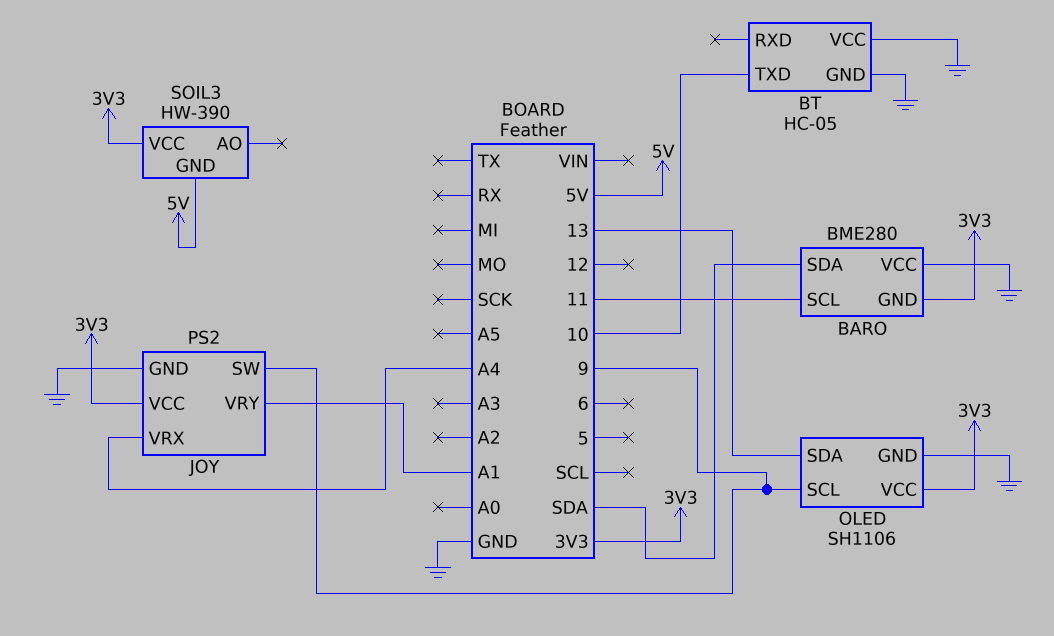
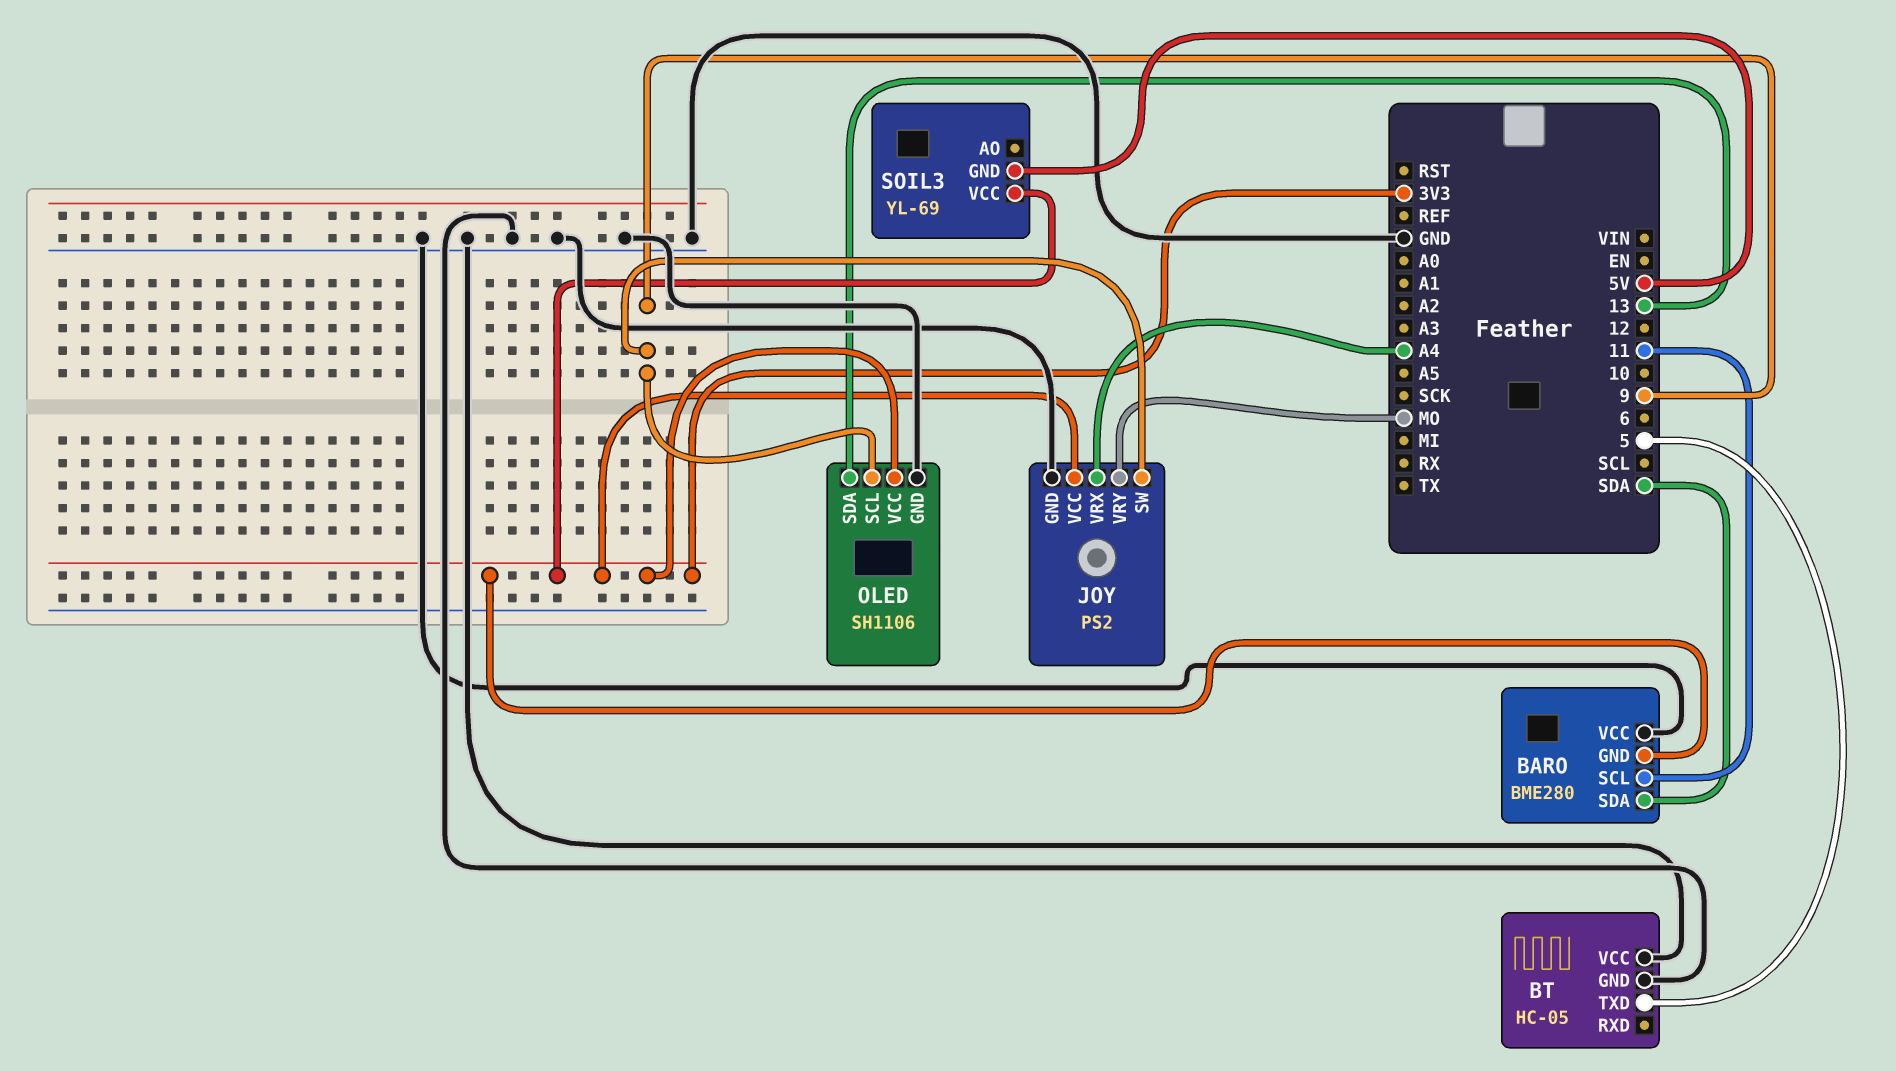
BT pin TXD: 10 -> 5
JOY pin VRY: A1 -> MO
SOIL3: HW-390 -> YL-69

